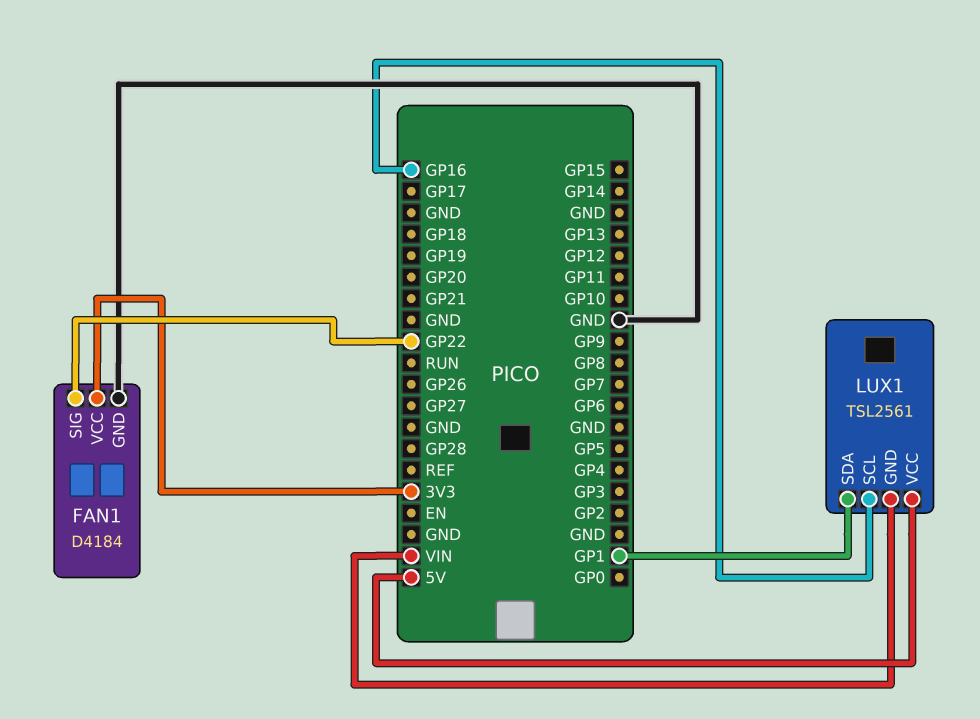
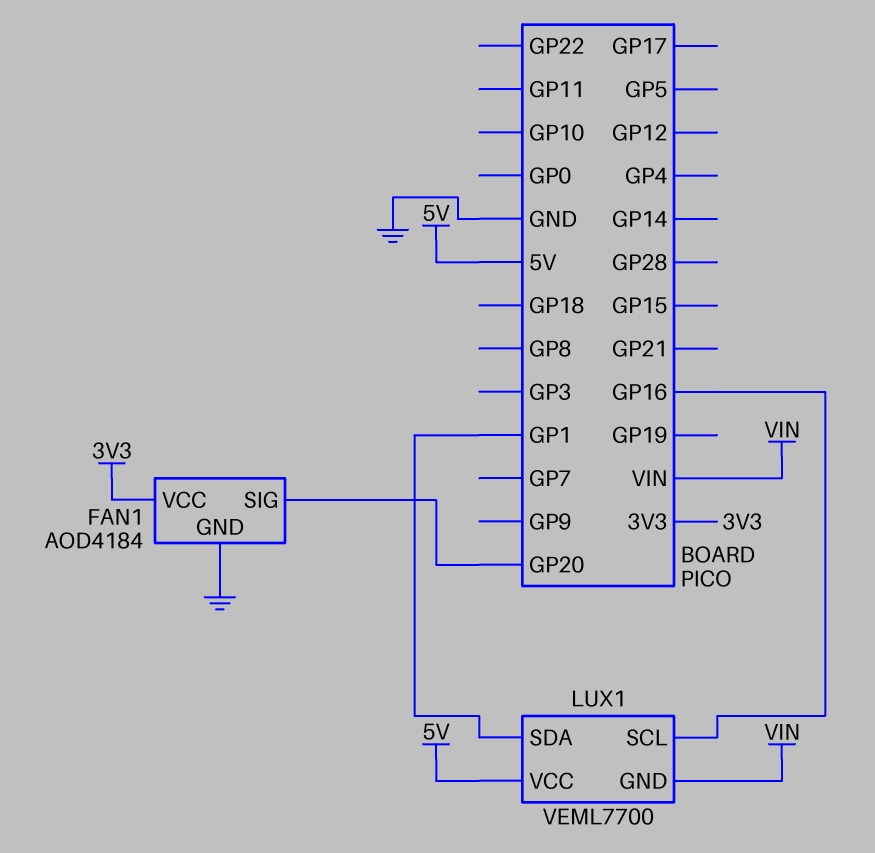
FAN1: D4184 -> AOD4184
FAN1 pin SIG: GP22 -> GP20
LUX1: TSL2561 -> VEML7700

